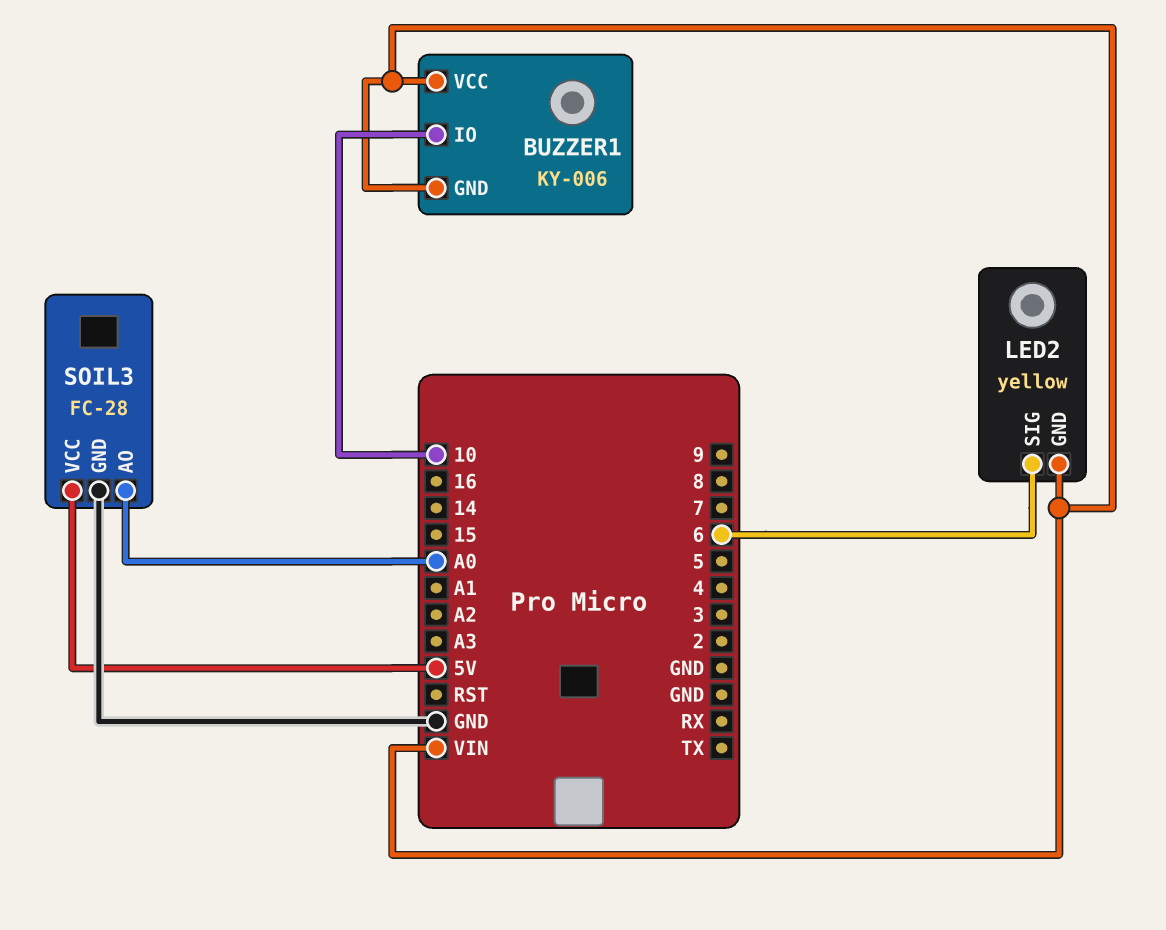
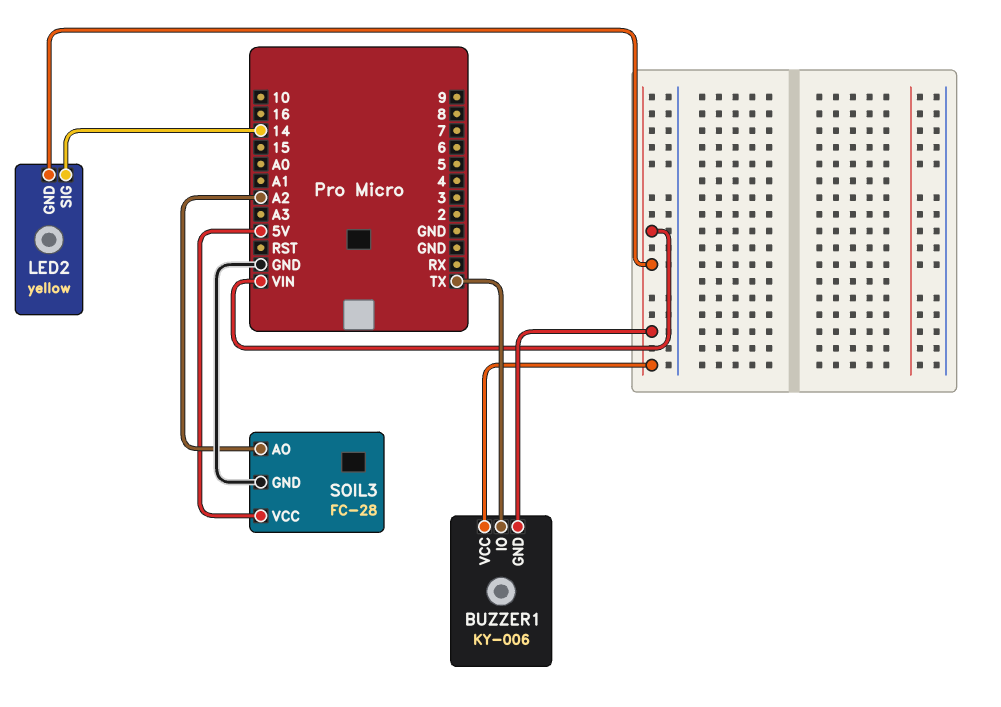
BUZZER1 pin IO: 10 -> TX
LED2 pin SIG: 6 -> 14
SOIL3 pin AO: A0 -> A2

